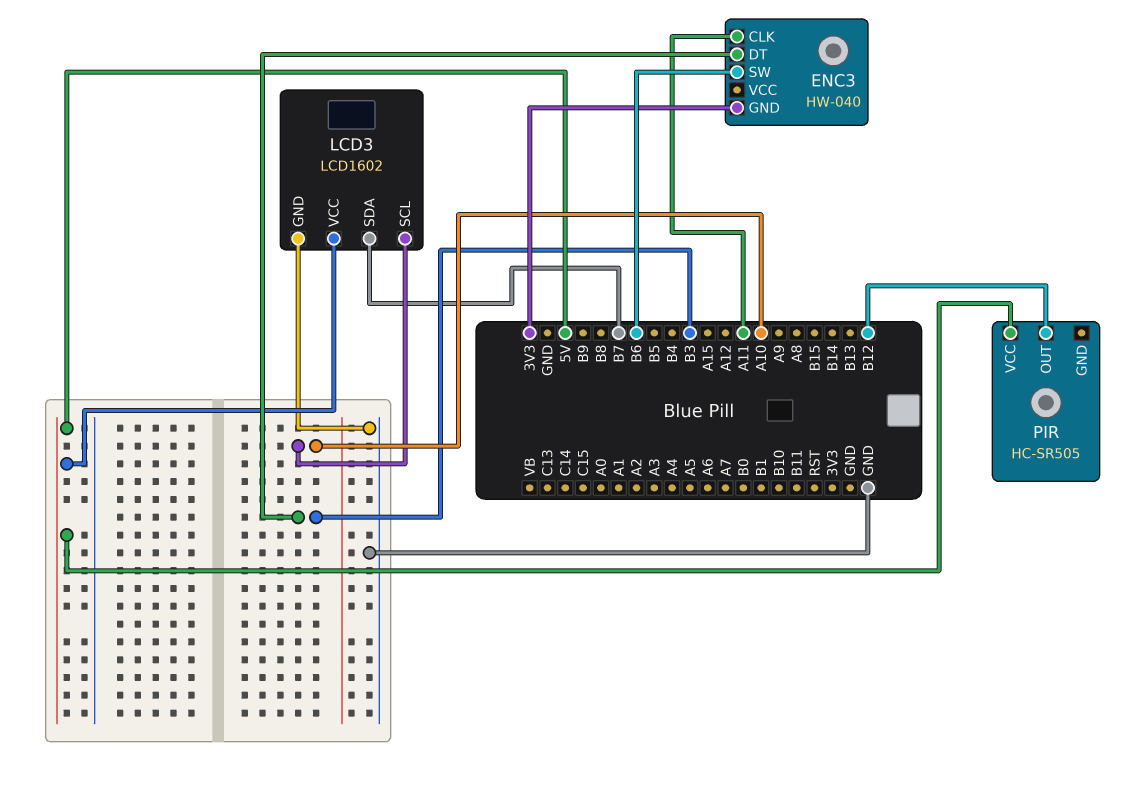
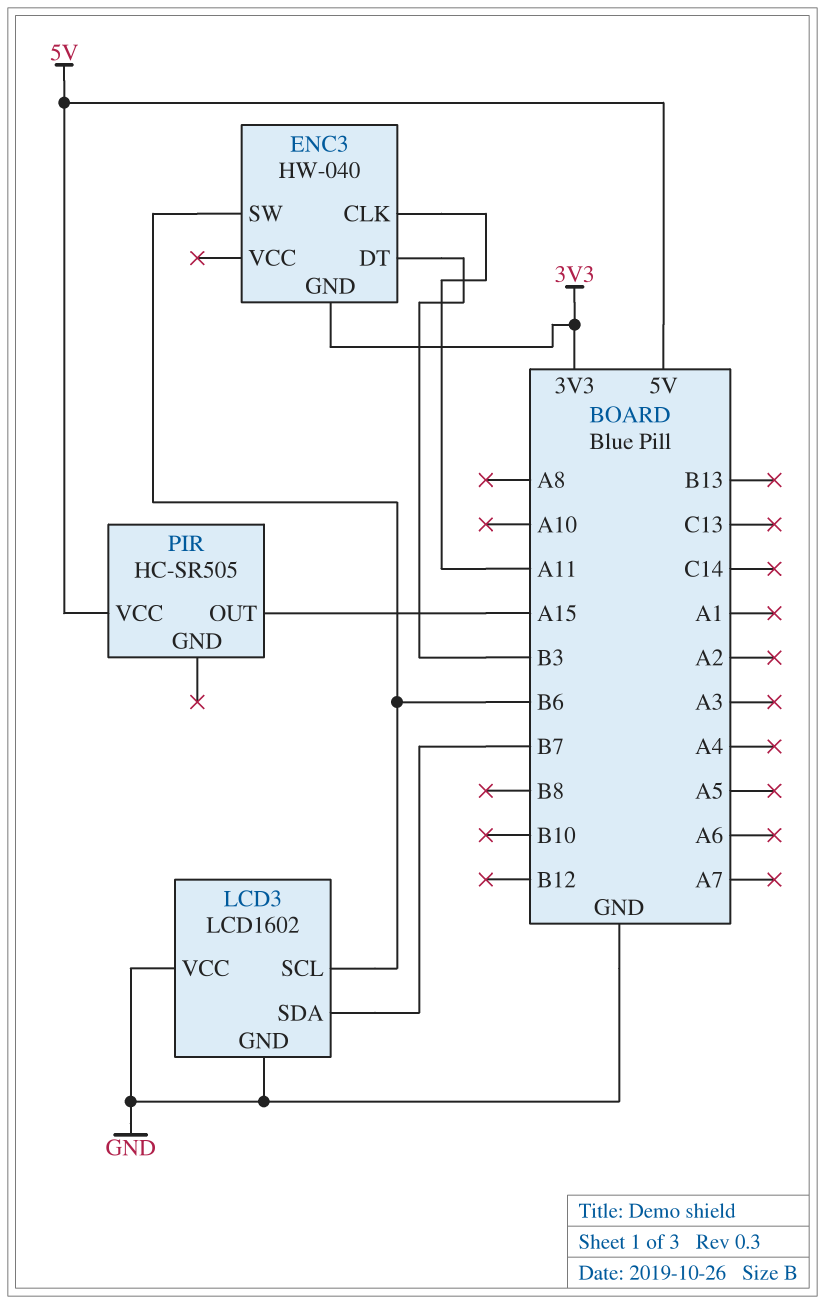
LCD3 pin SCL: A10 -> B6
LCD3 pin VCC: 5V -> GND
PIR pin OUT: B12 -> A15

